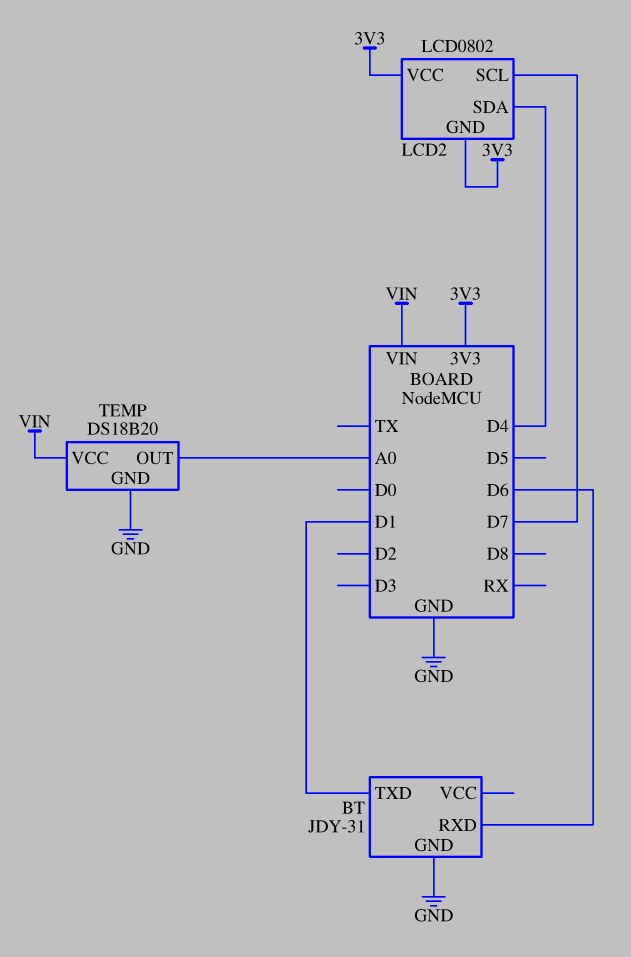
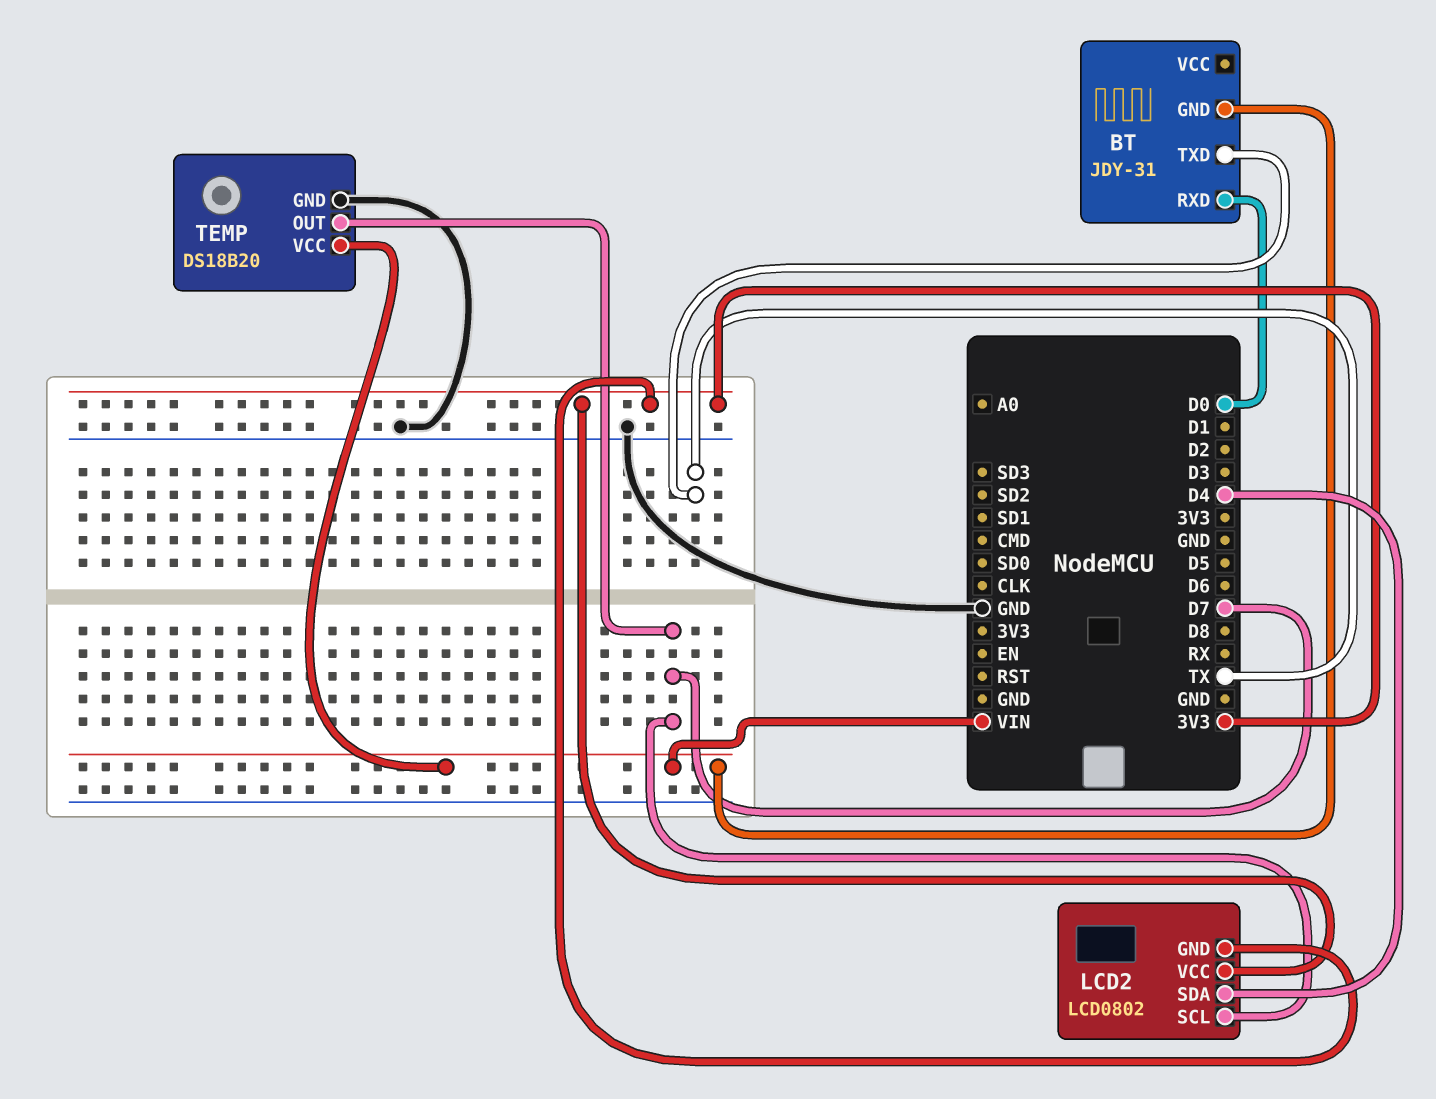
BT pin GND: GND -> VIN
BT pin RXD: D6 -> D0
BT pin TXD: D1 -> TX
TEMP pin OUT: A0 -> D7

